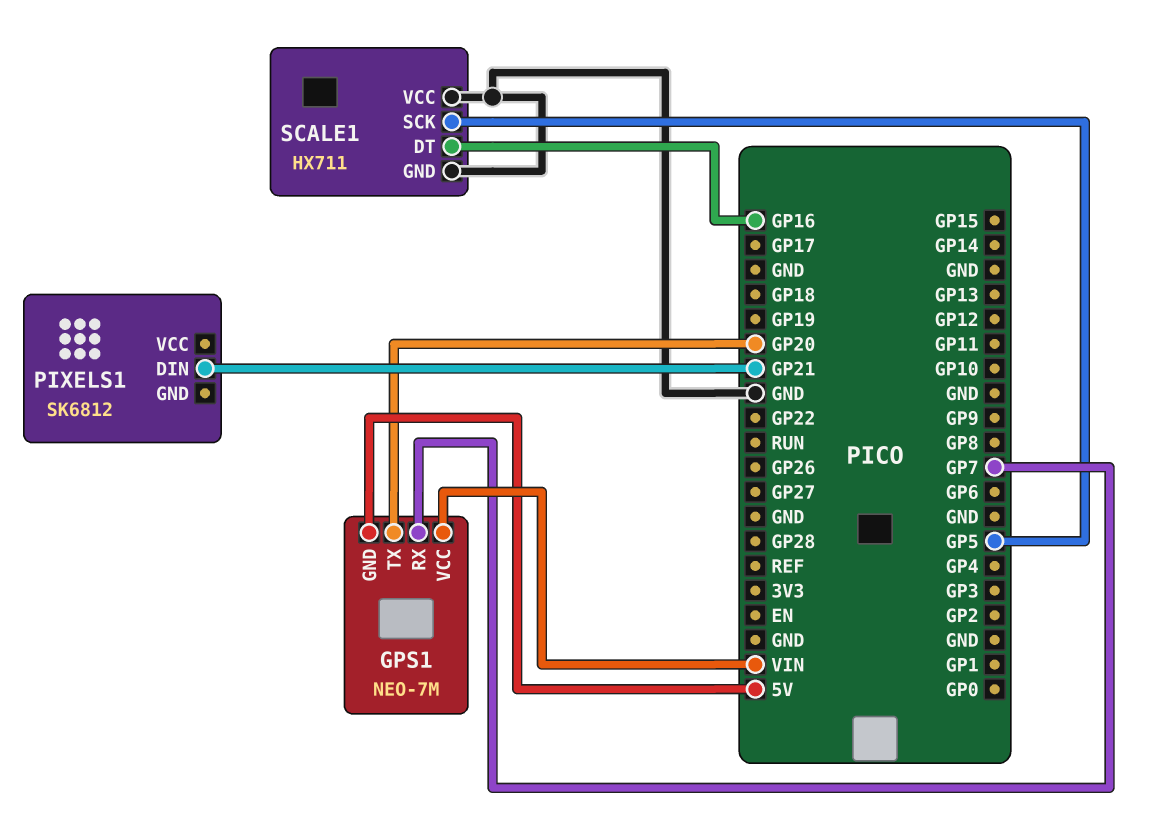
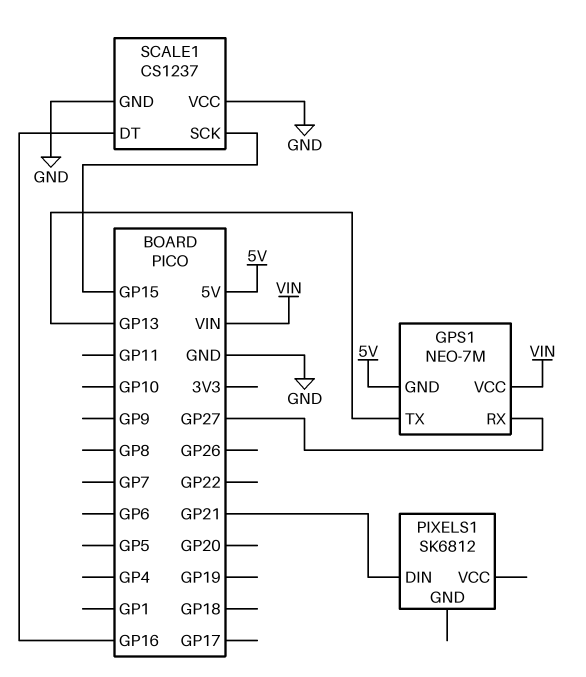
GPS1 pin RX: GP7 -> GP27
GPS1 pin TX: GP20 -> GP13
SCALE1: HX711 -> CS1237
SCALE1 pin SCK: GP5 -> GP15

